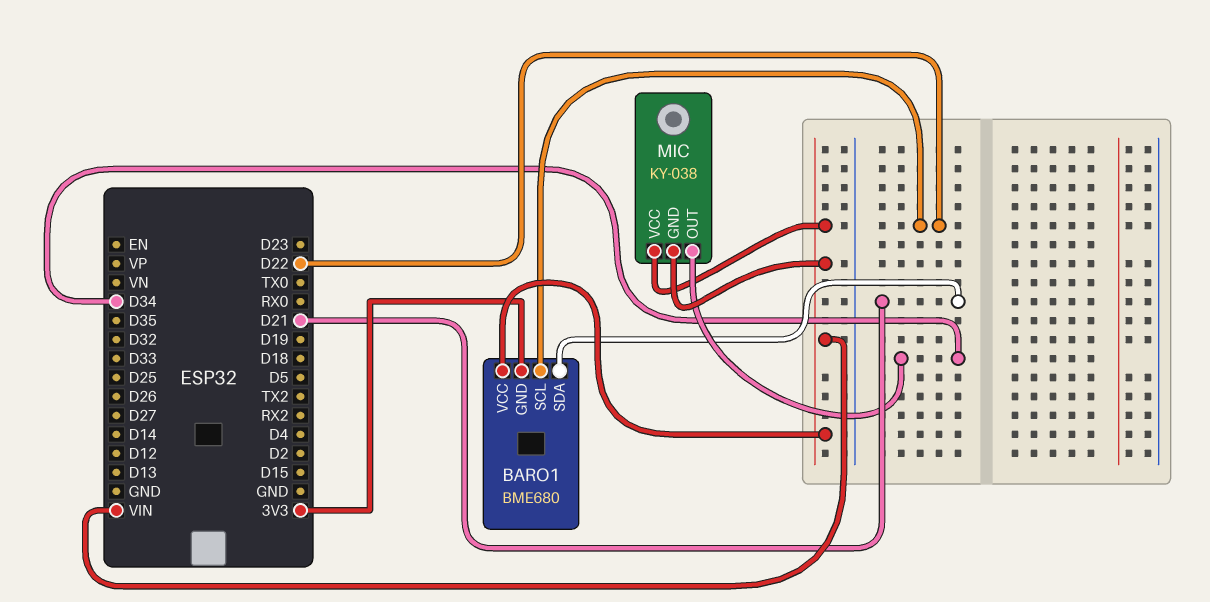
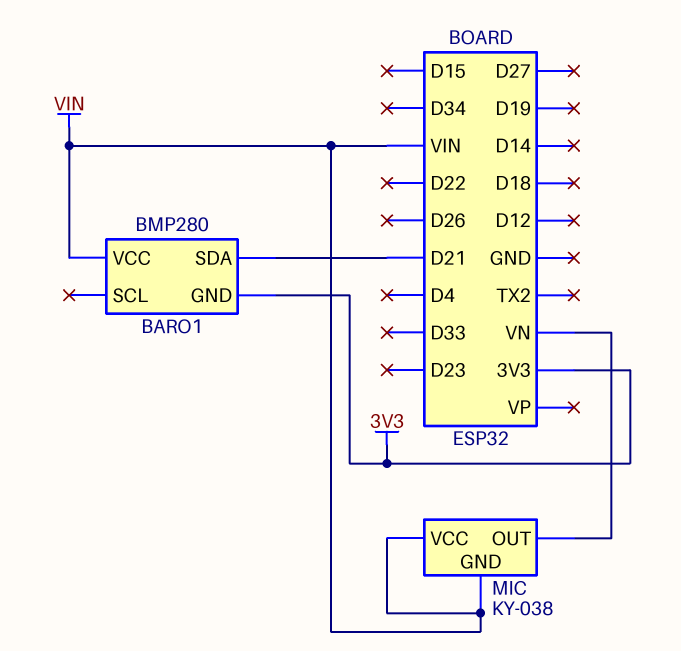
BARO1: BME680 -> BMP280
BARO1 pin SCL: D22 -> none
MIC pin OUT: D34 -> VN

